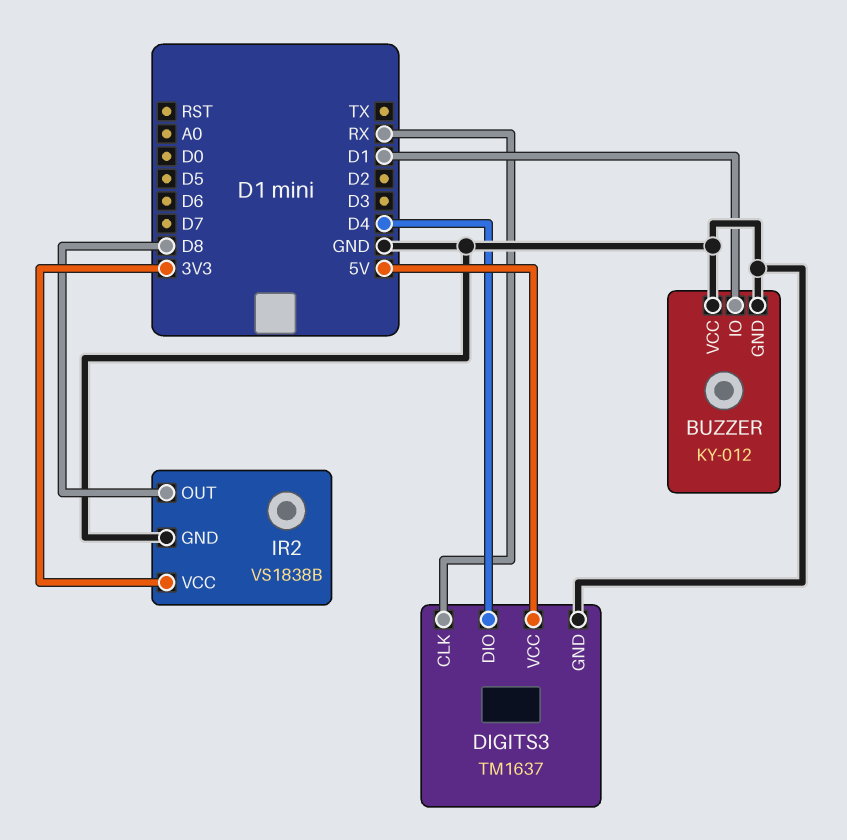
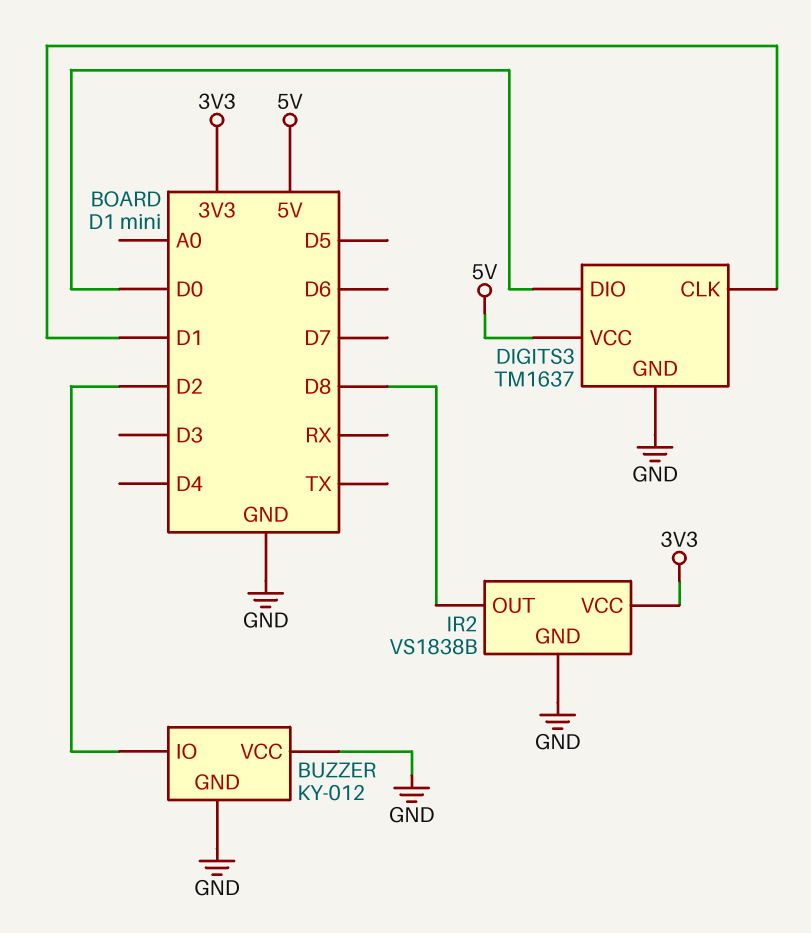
BUZZER pin IO: D1 -> D2
DIGITS3 pin CLK: RX -> D1
DIGITS3 pin DIO: D4 -> D0

